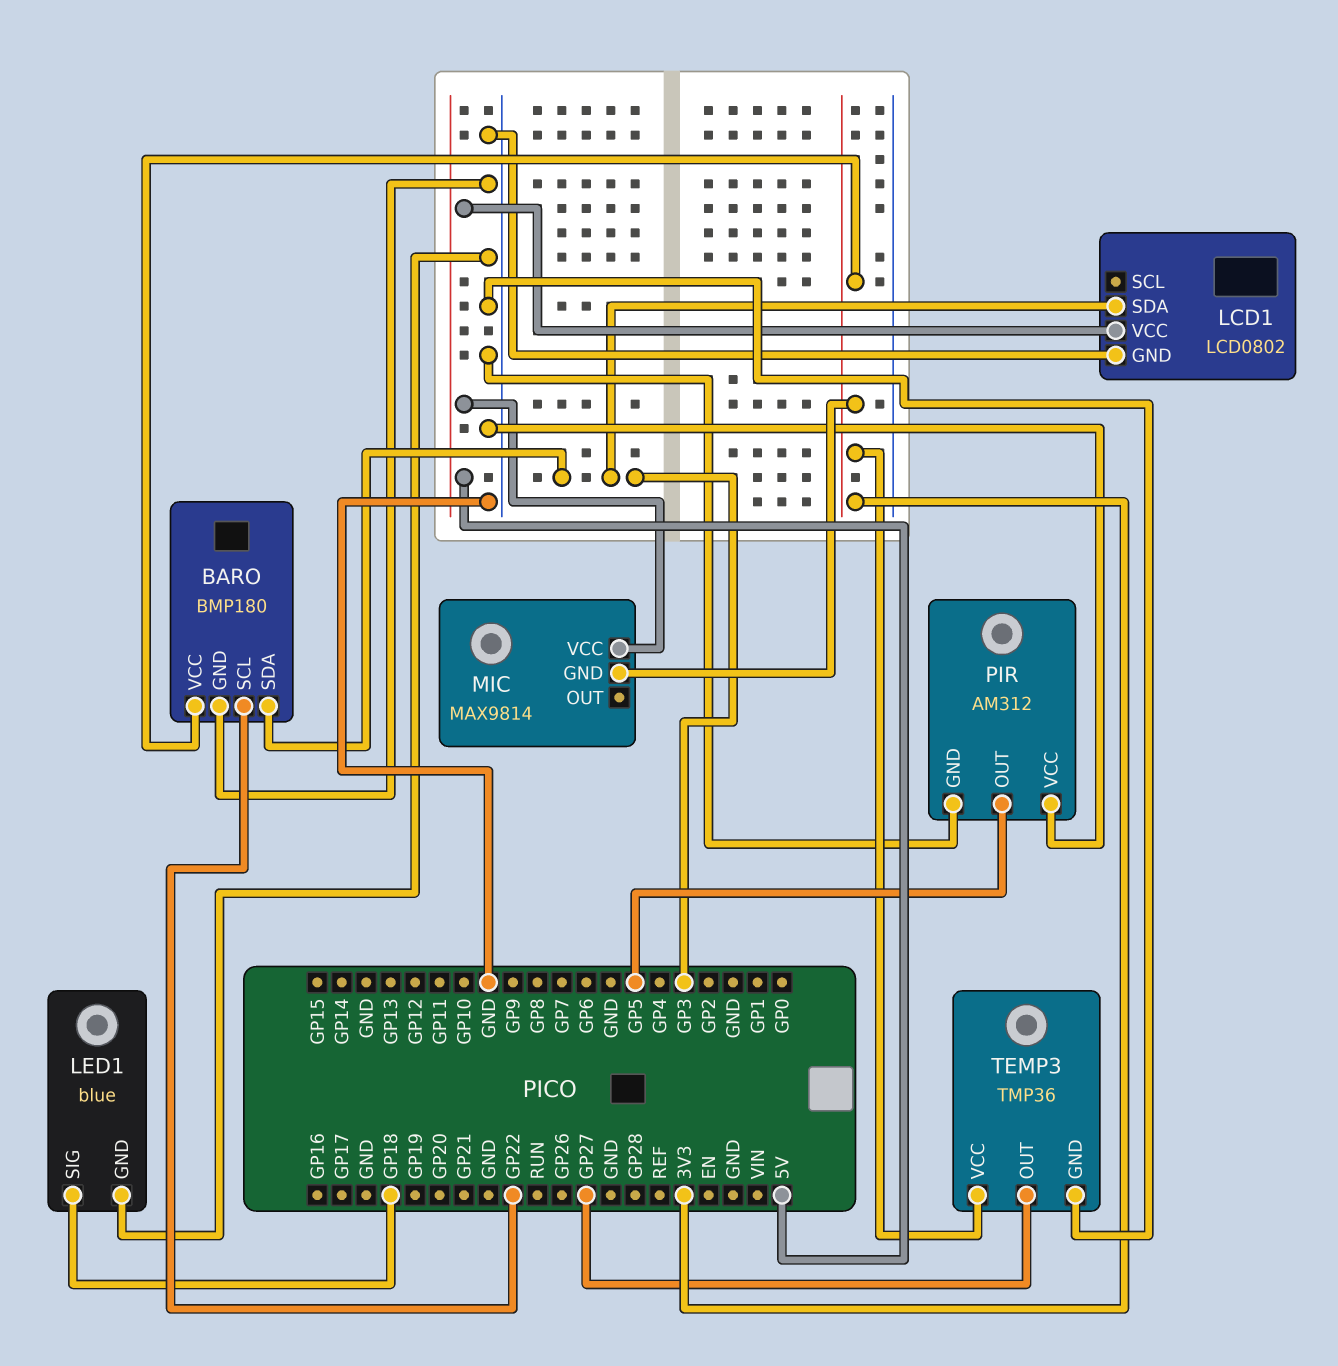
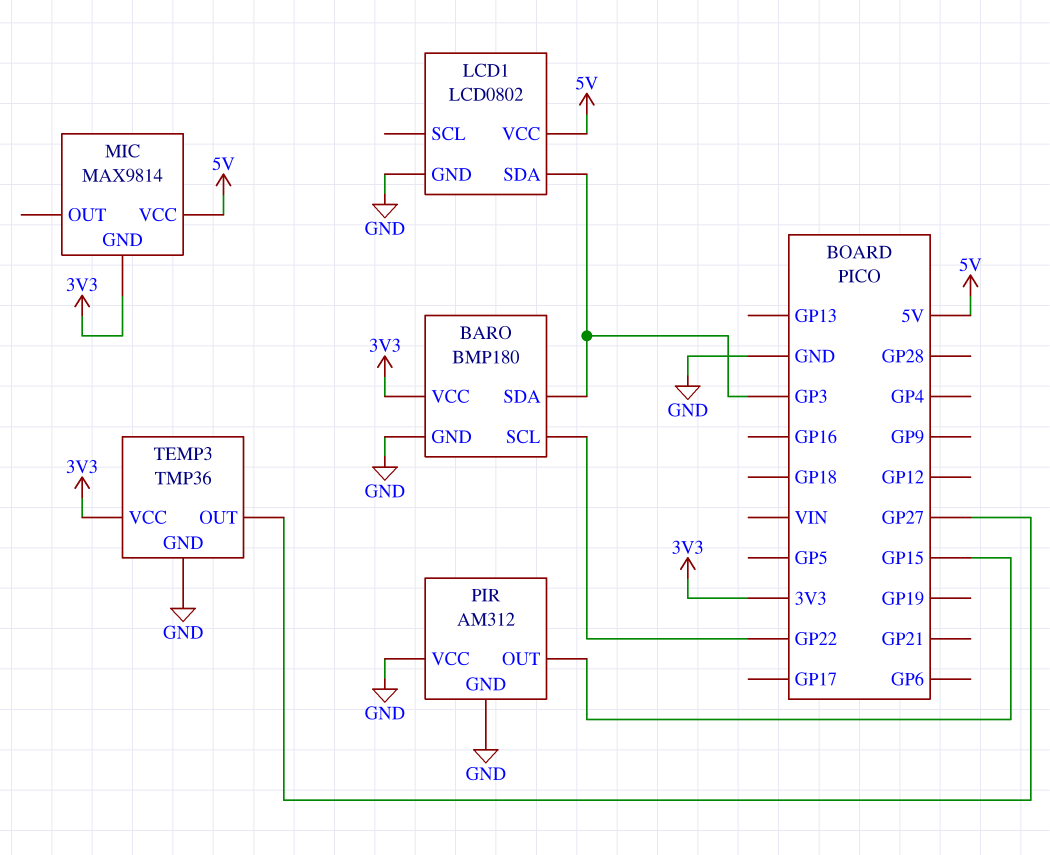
LED1: blue -> none
LED1 pin GND: GND -> none
LED1 pin SIG: GP18 -> none
PIR pin OUT: GP5 -> GP15

